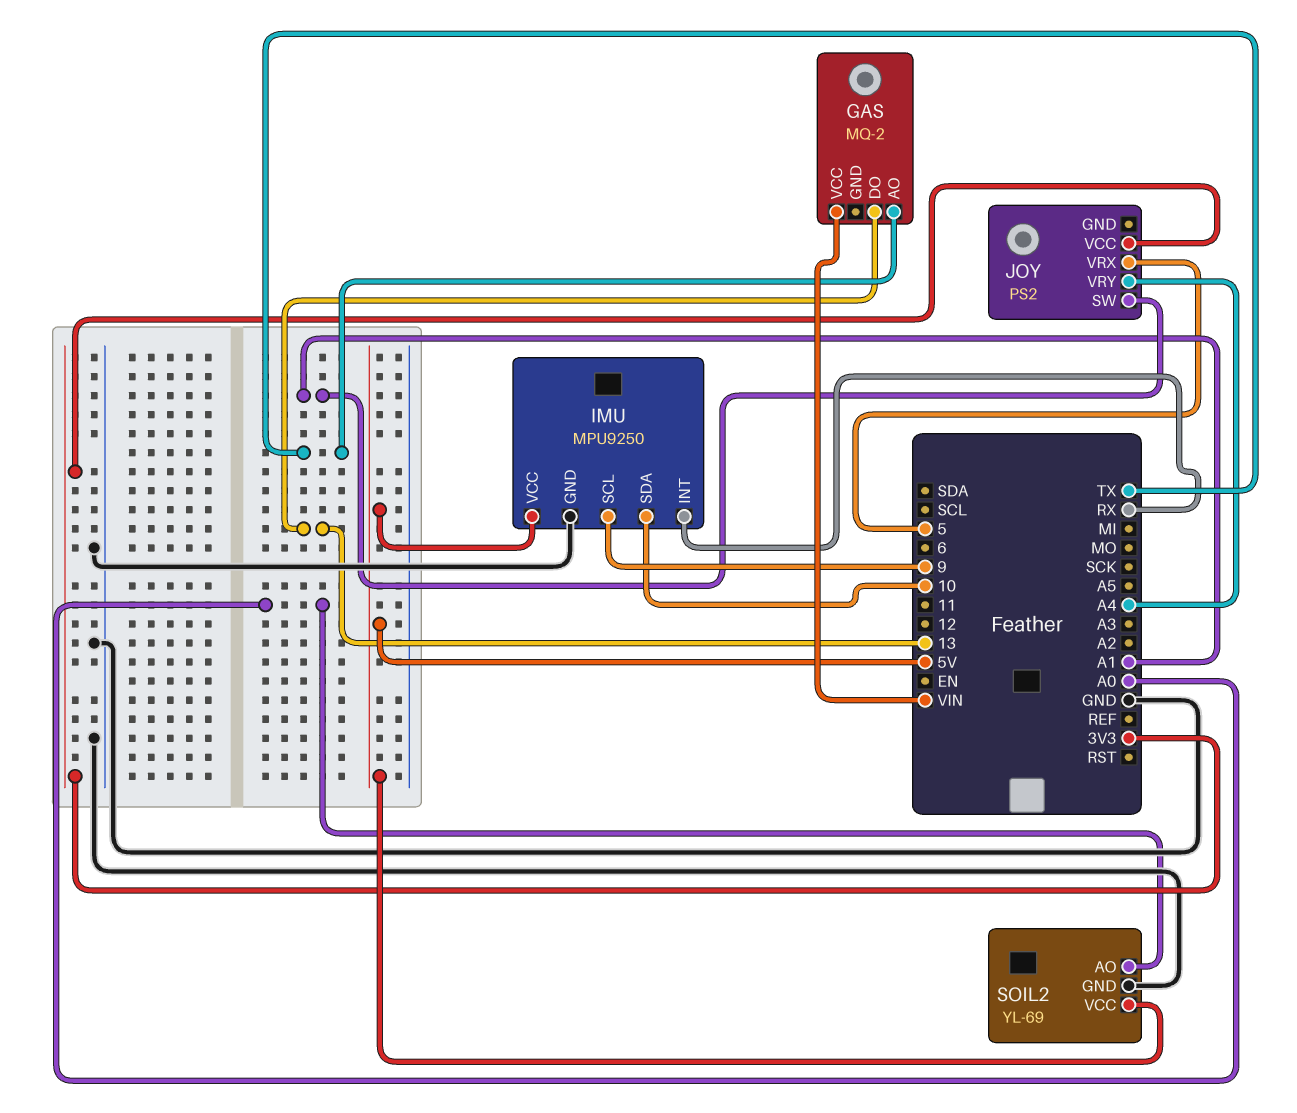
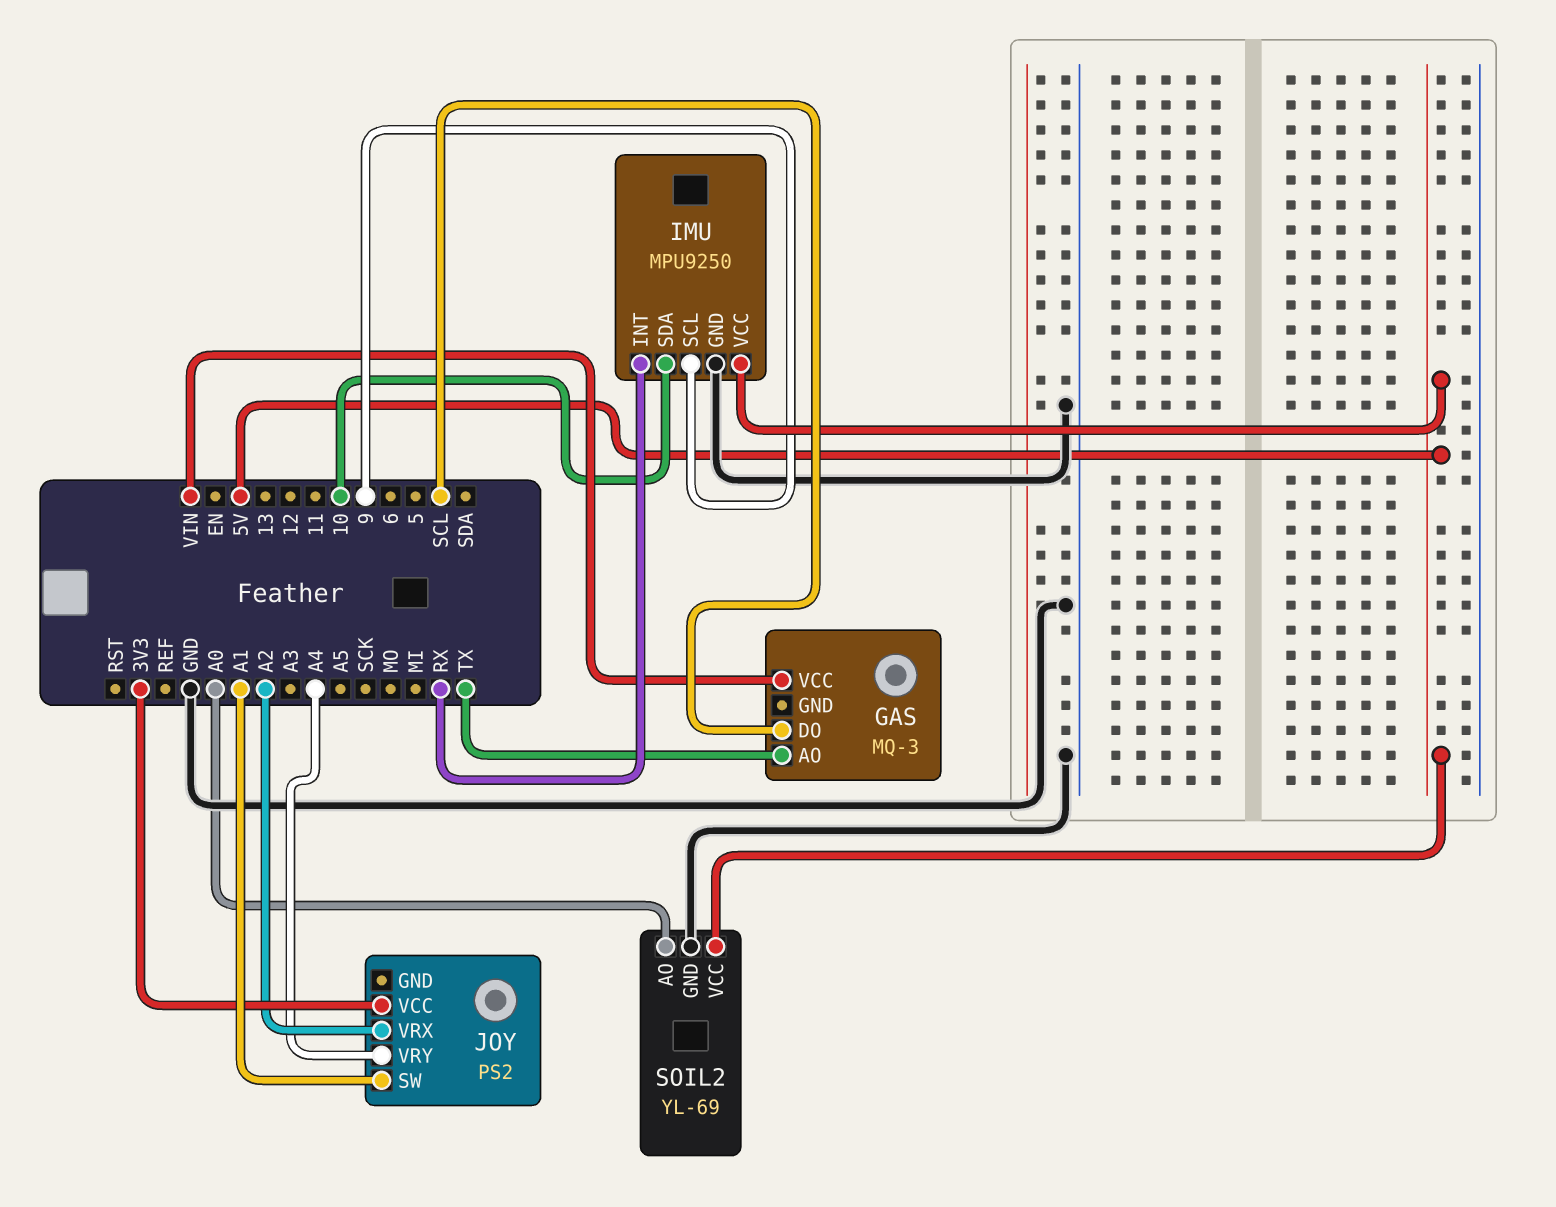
GAS: MQ-2 -> MQ-3
GAS pin DO: 13 -> SCL
JOY pin VRX: 5 -> A2

